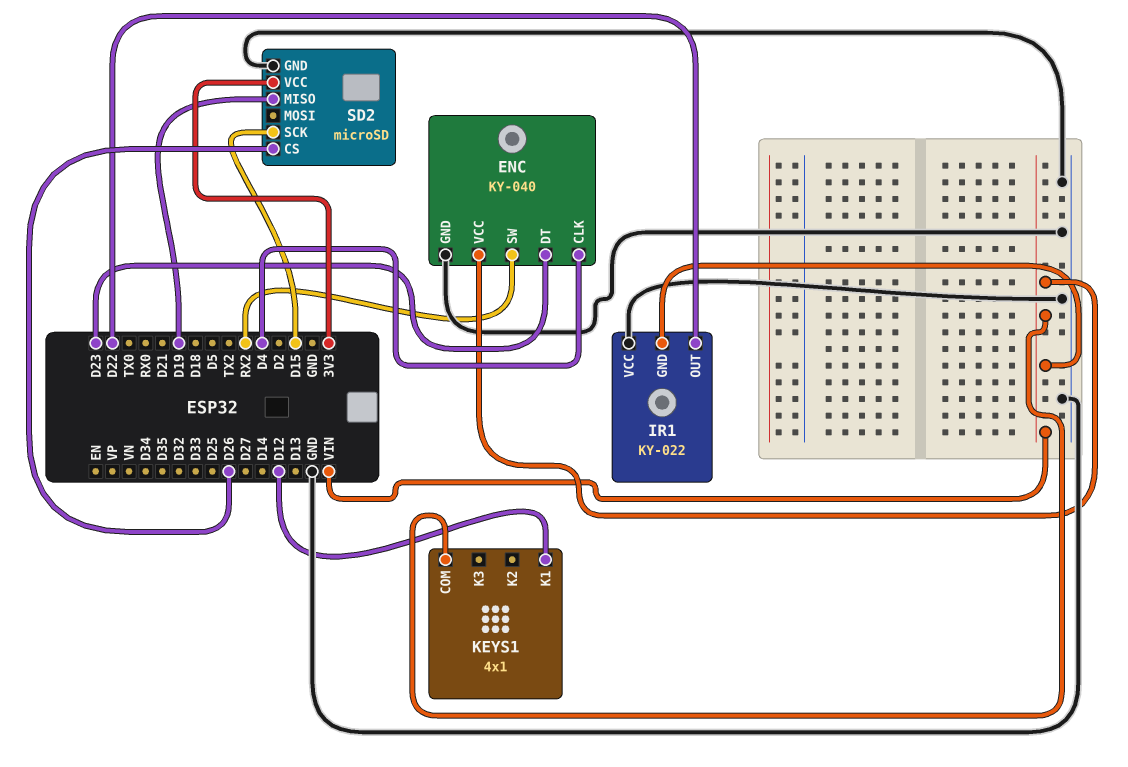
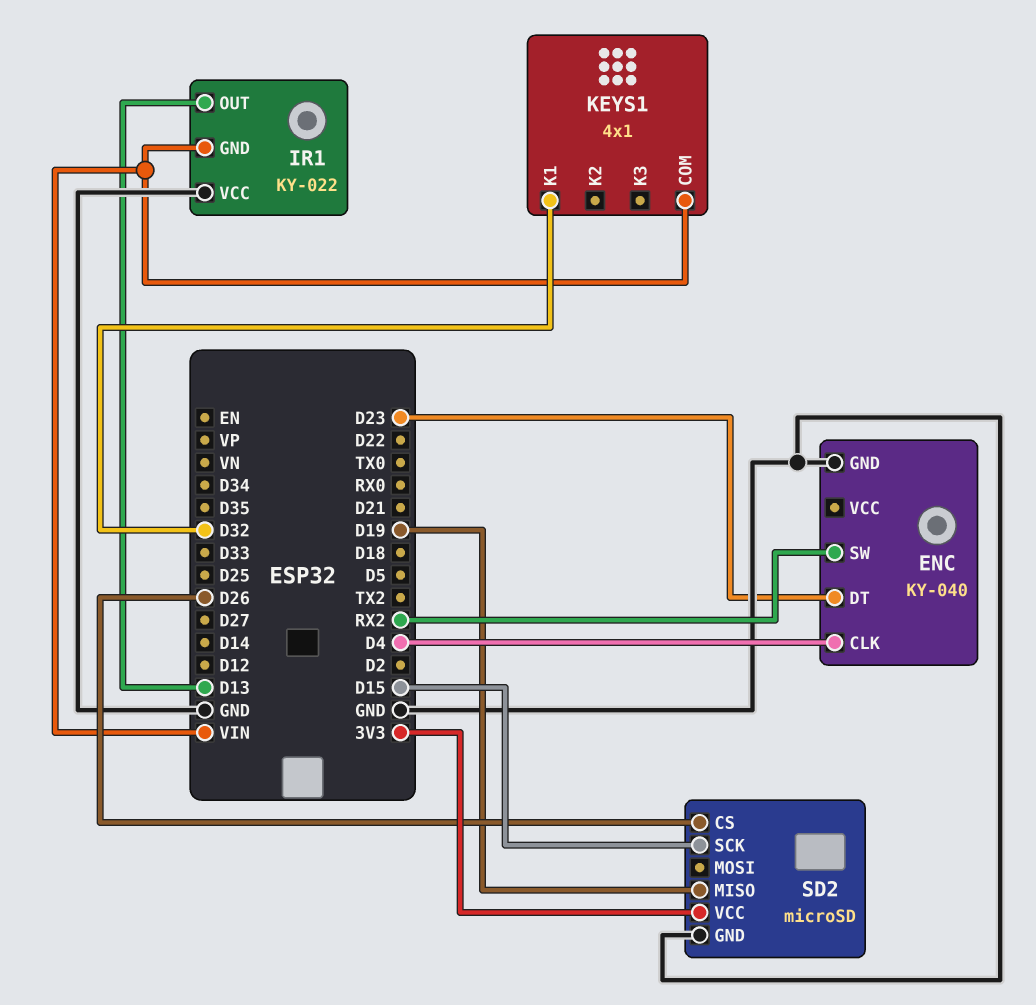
ENC pin VCC: VIN -> none
IR1 pin OUT: D22 -> D13
KEYS1 pin K1: D12 -> D32

